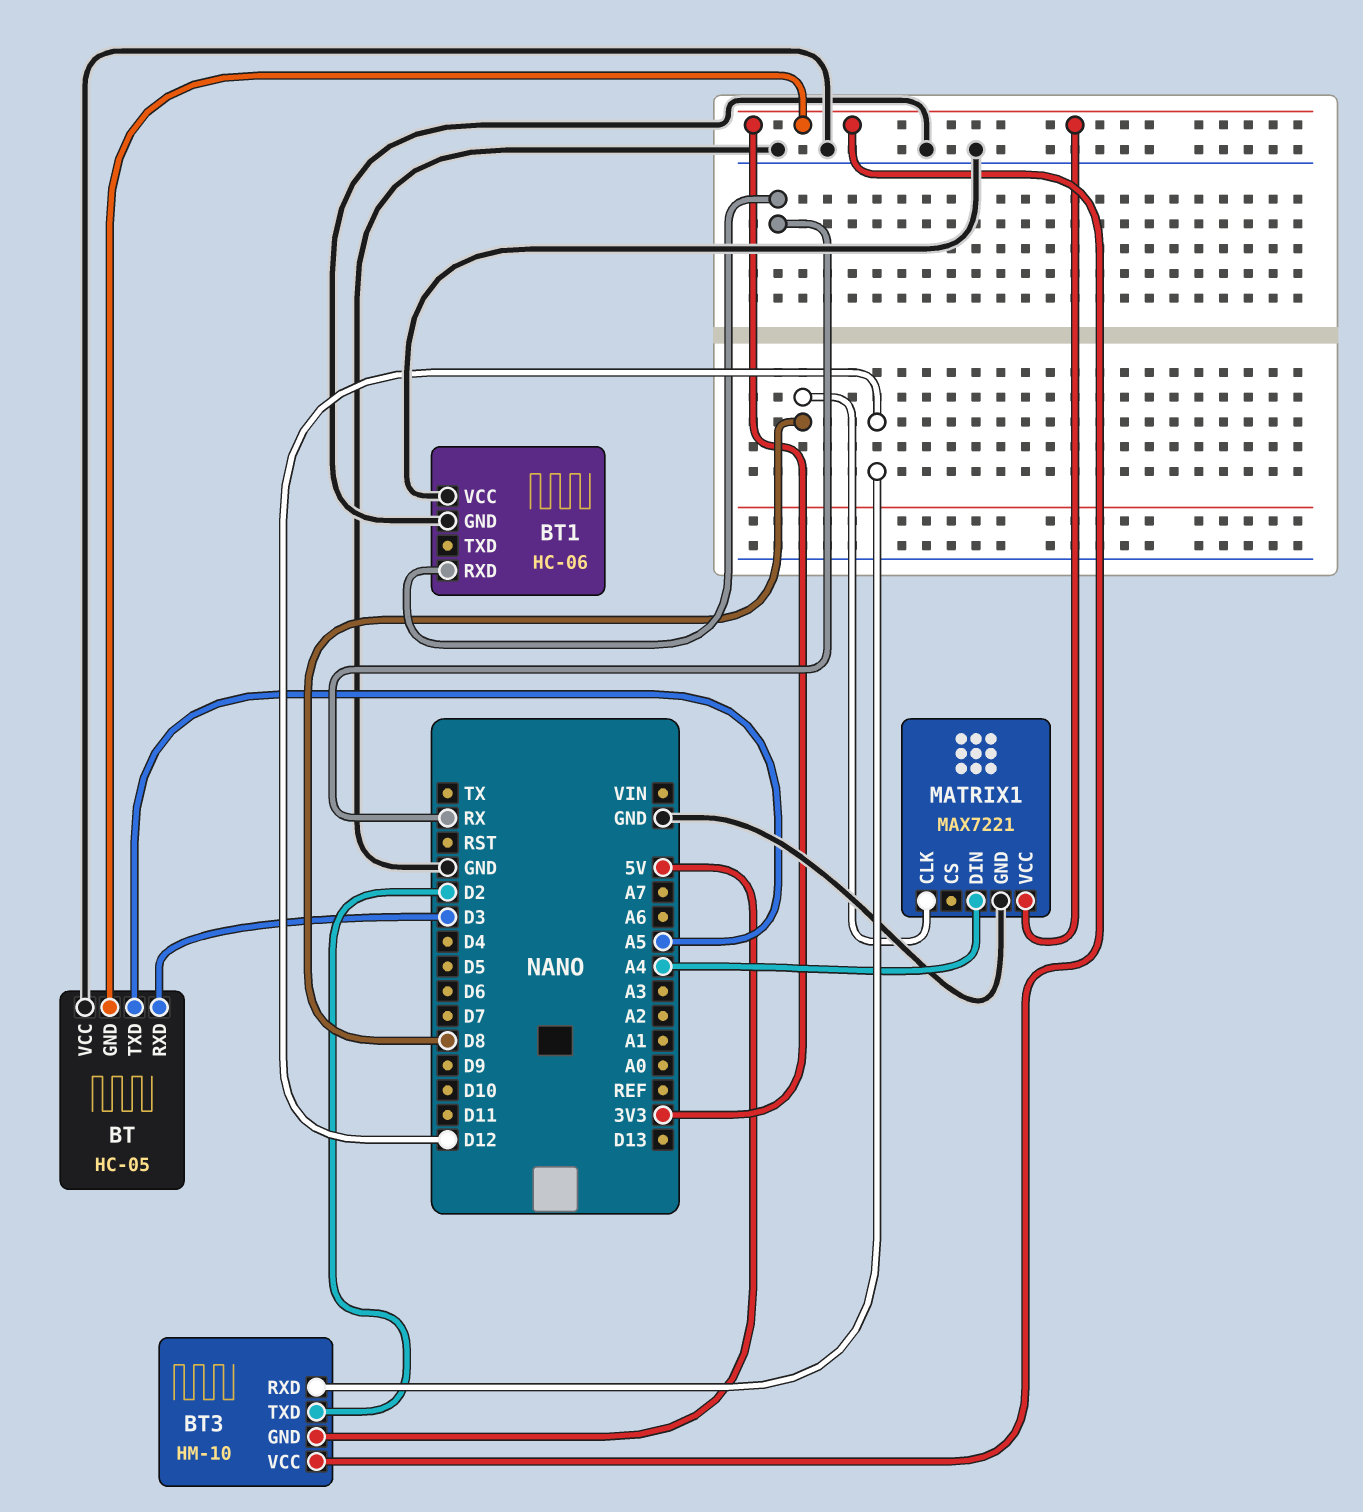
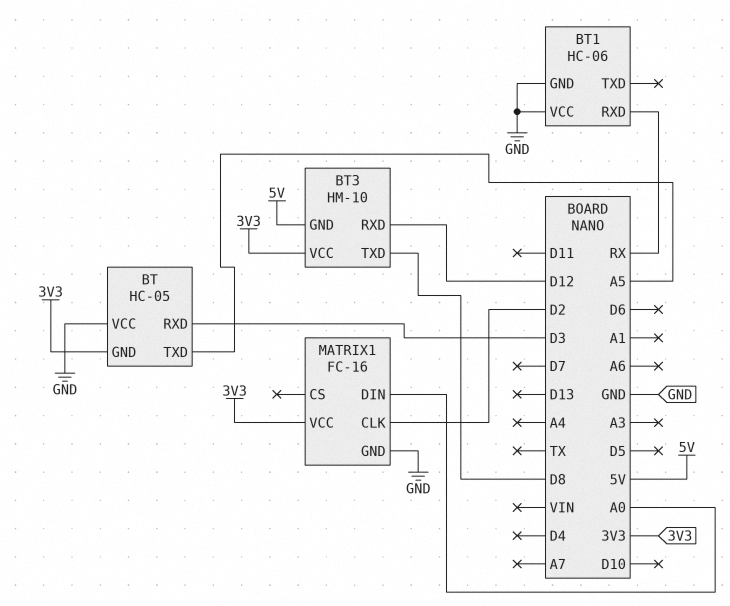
BT3 pin TXD: D2 -> D8
MATRIX1: MAX7221 -> FC-16
MATRIX1 pin CLK: D8 -> D2
MATRIX1 pin DIN: A4 -> A0

